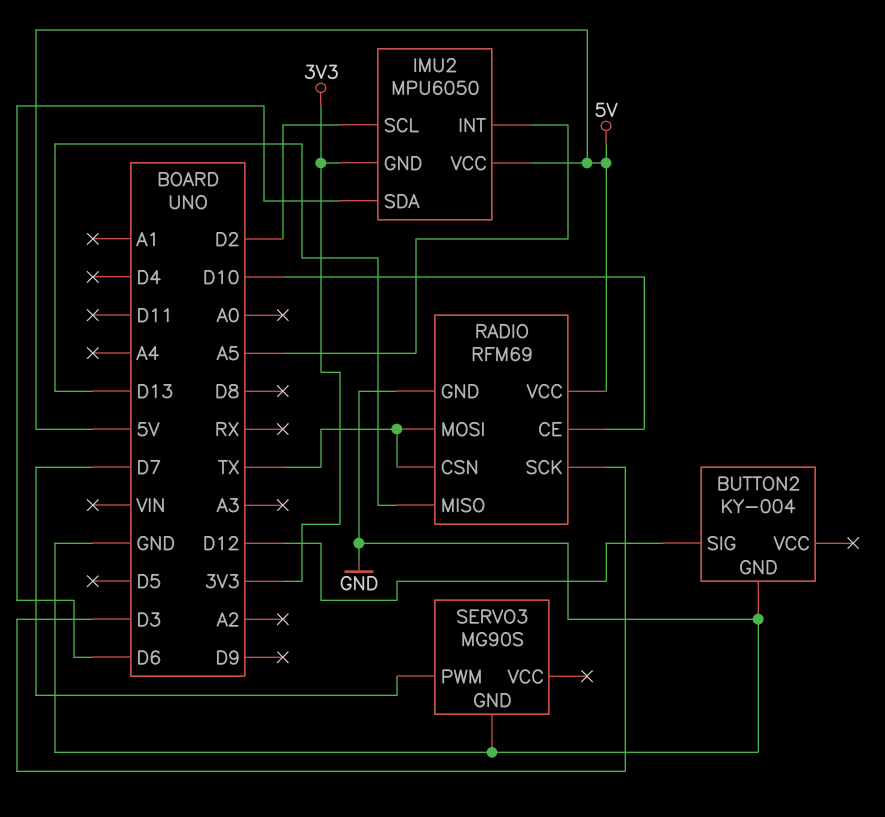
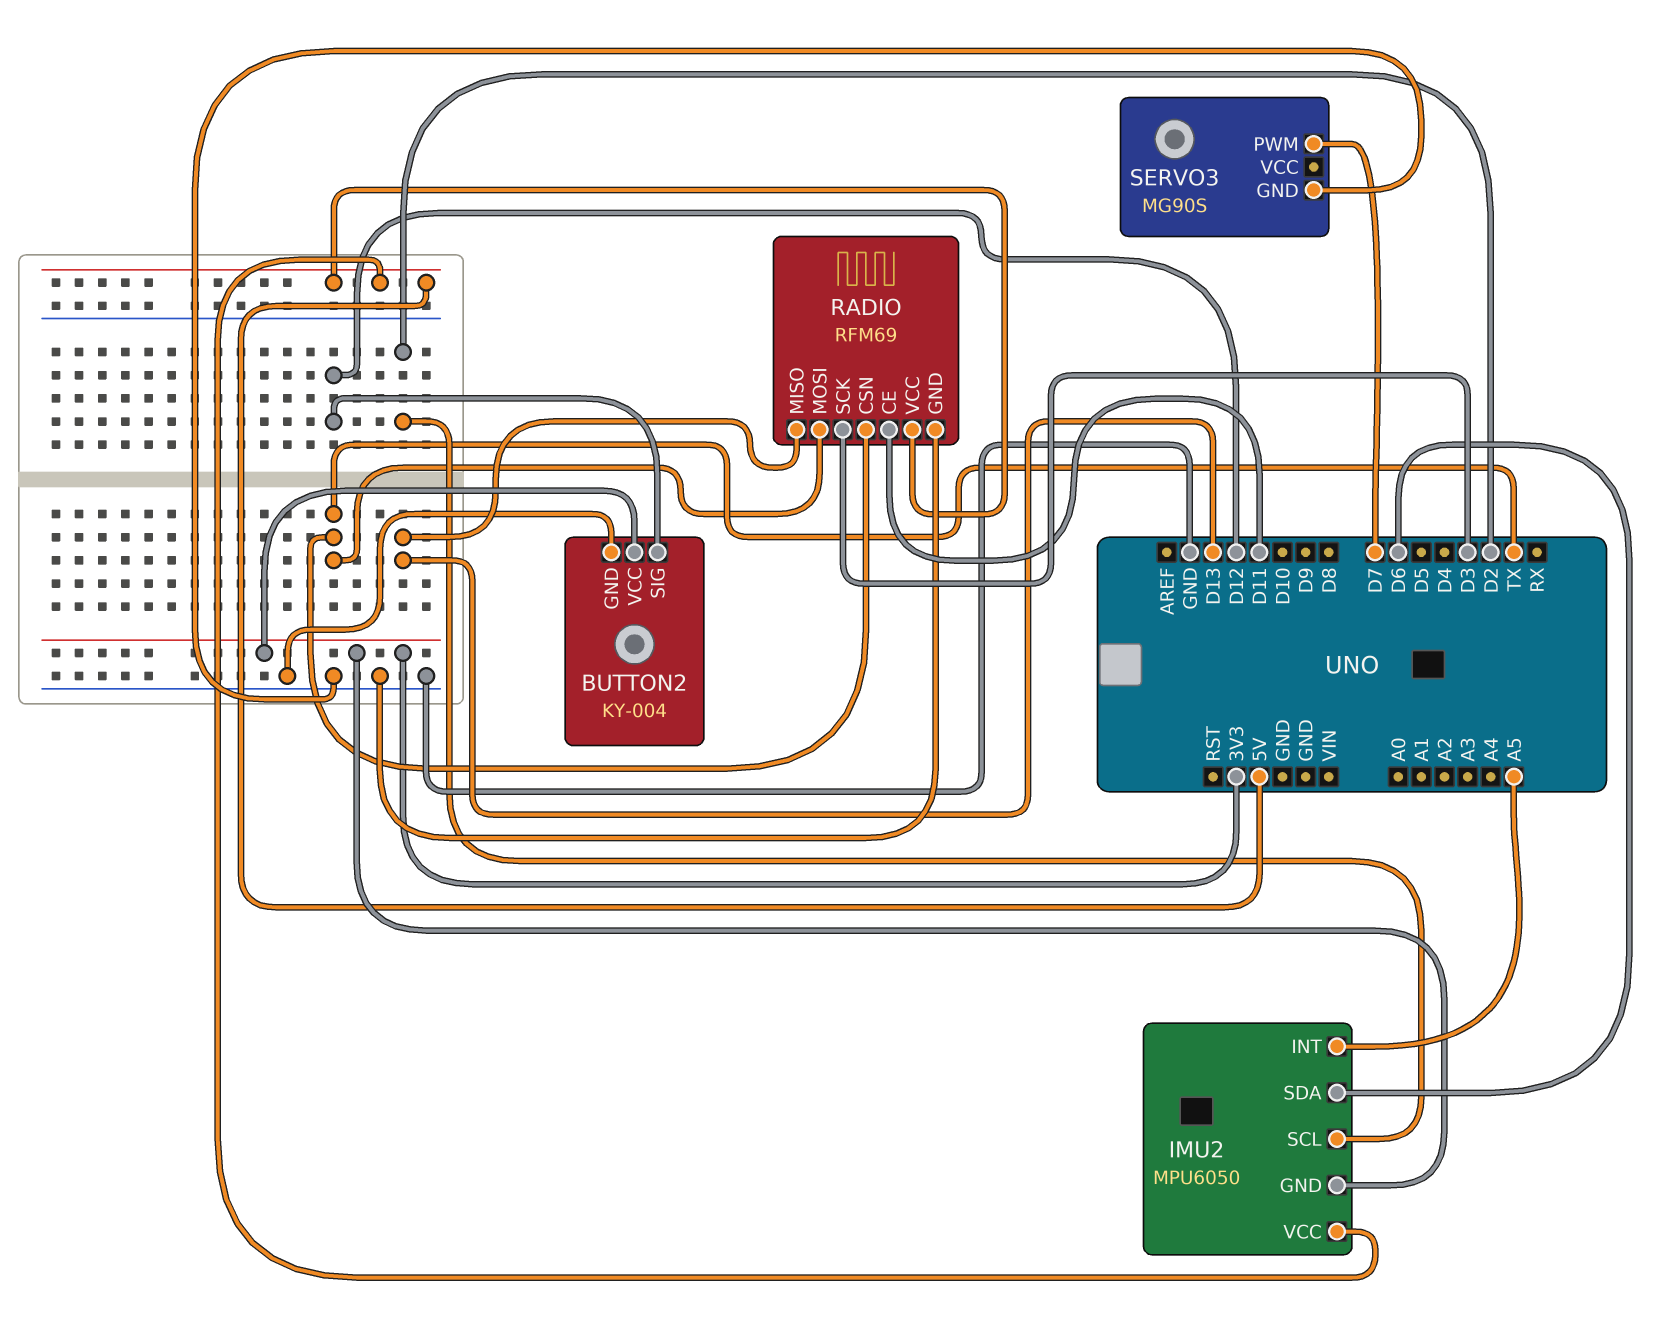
BUTTON2 pin VCC: none -> 3V3
RADIO pin CE: D10 -> D11

